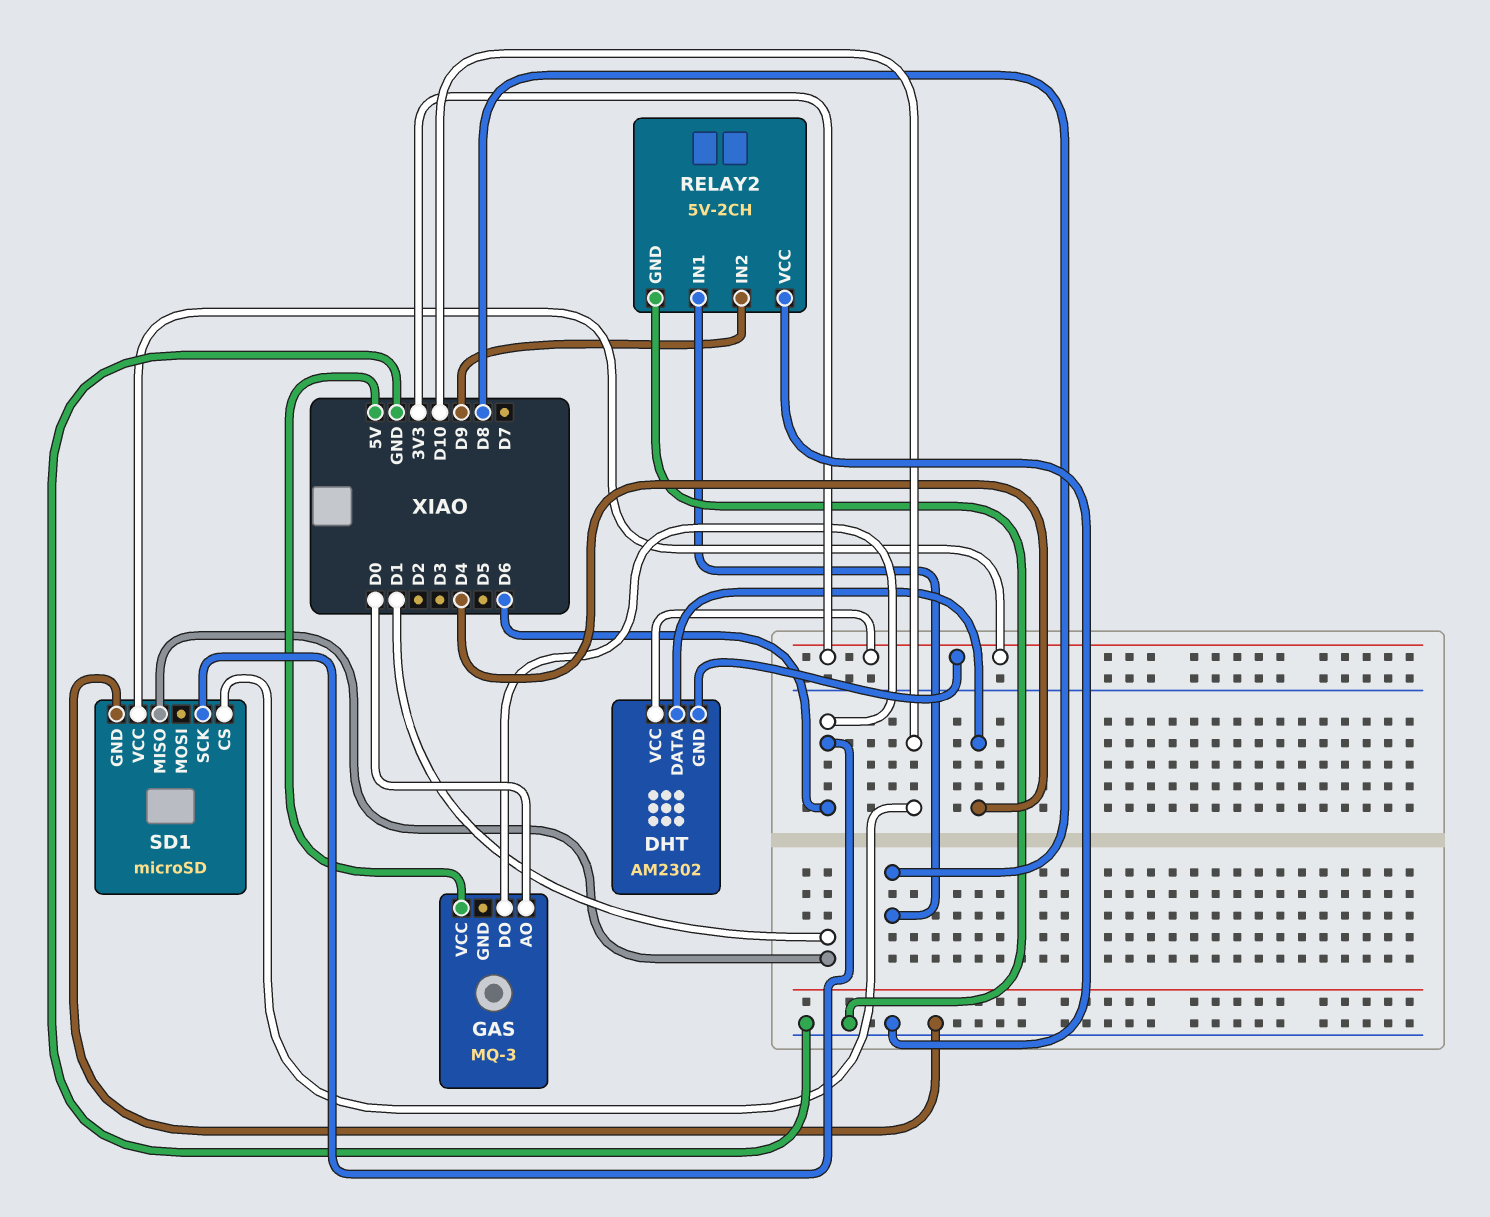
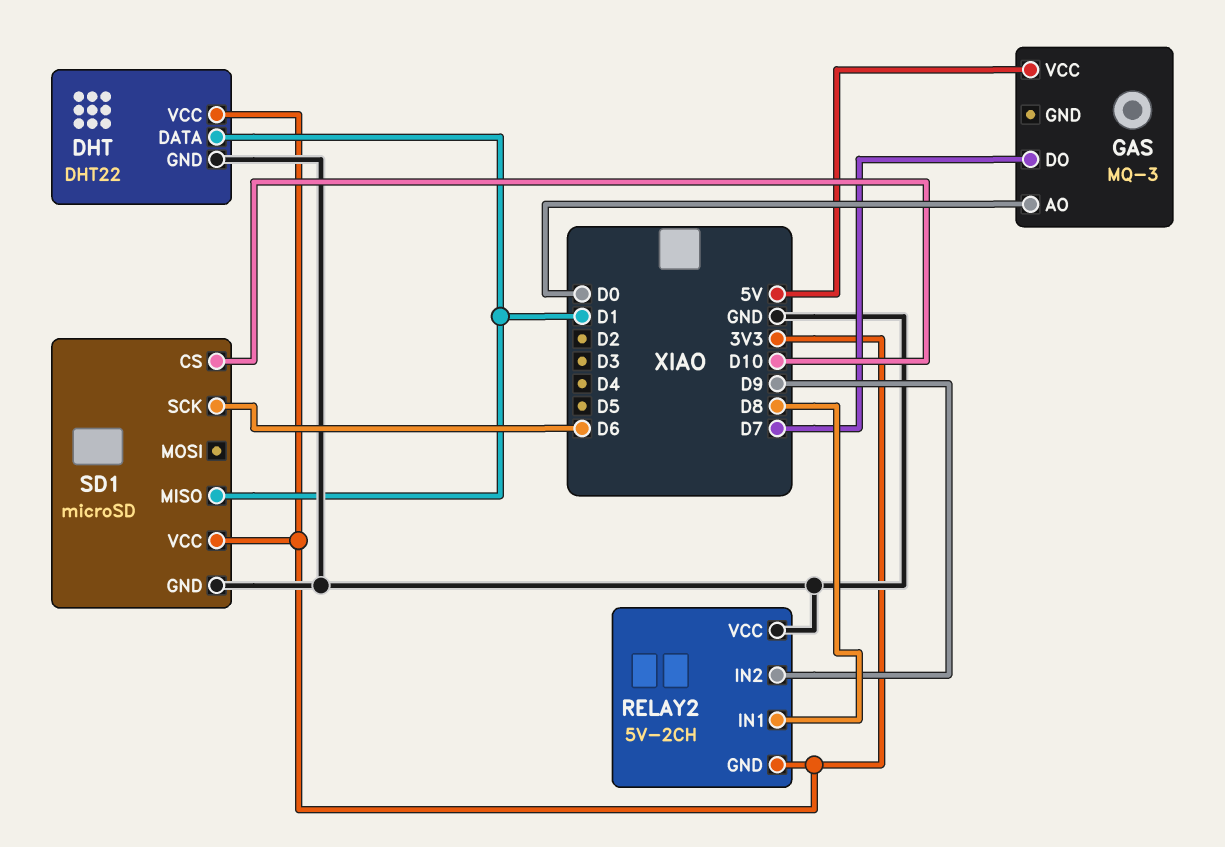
DHT: AM2302 -> DHT22
DHT pin DATA: D4 -> D1
DHT pin GND: 3V3 -> GND
GAS pin DO: D6 -> D7
RELAY2 pin GND: GND -> 3V3

